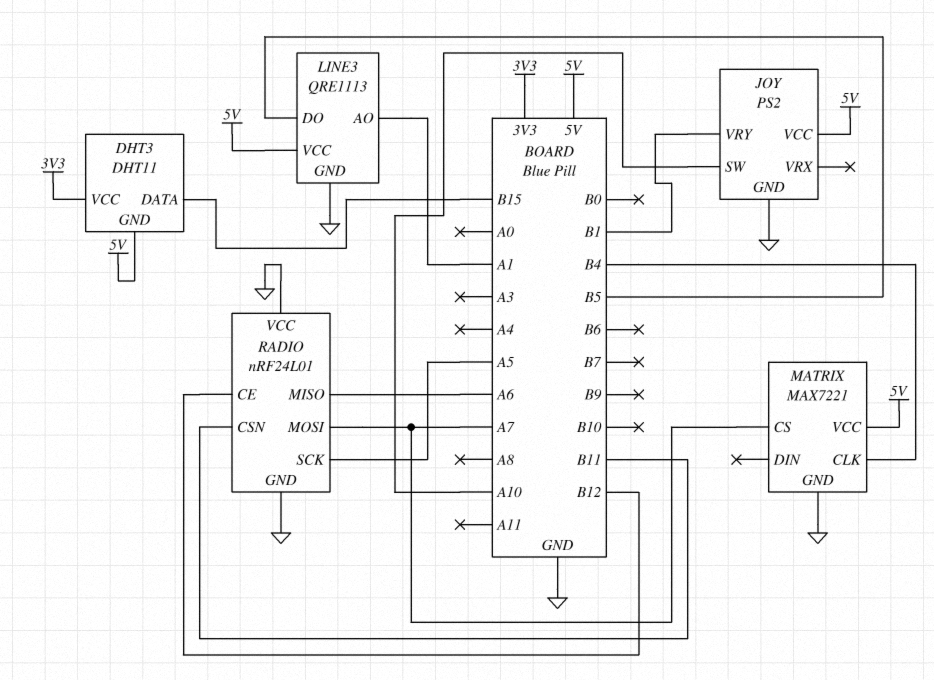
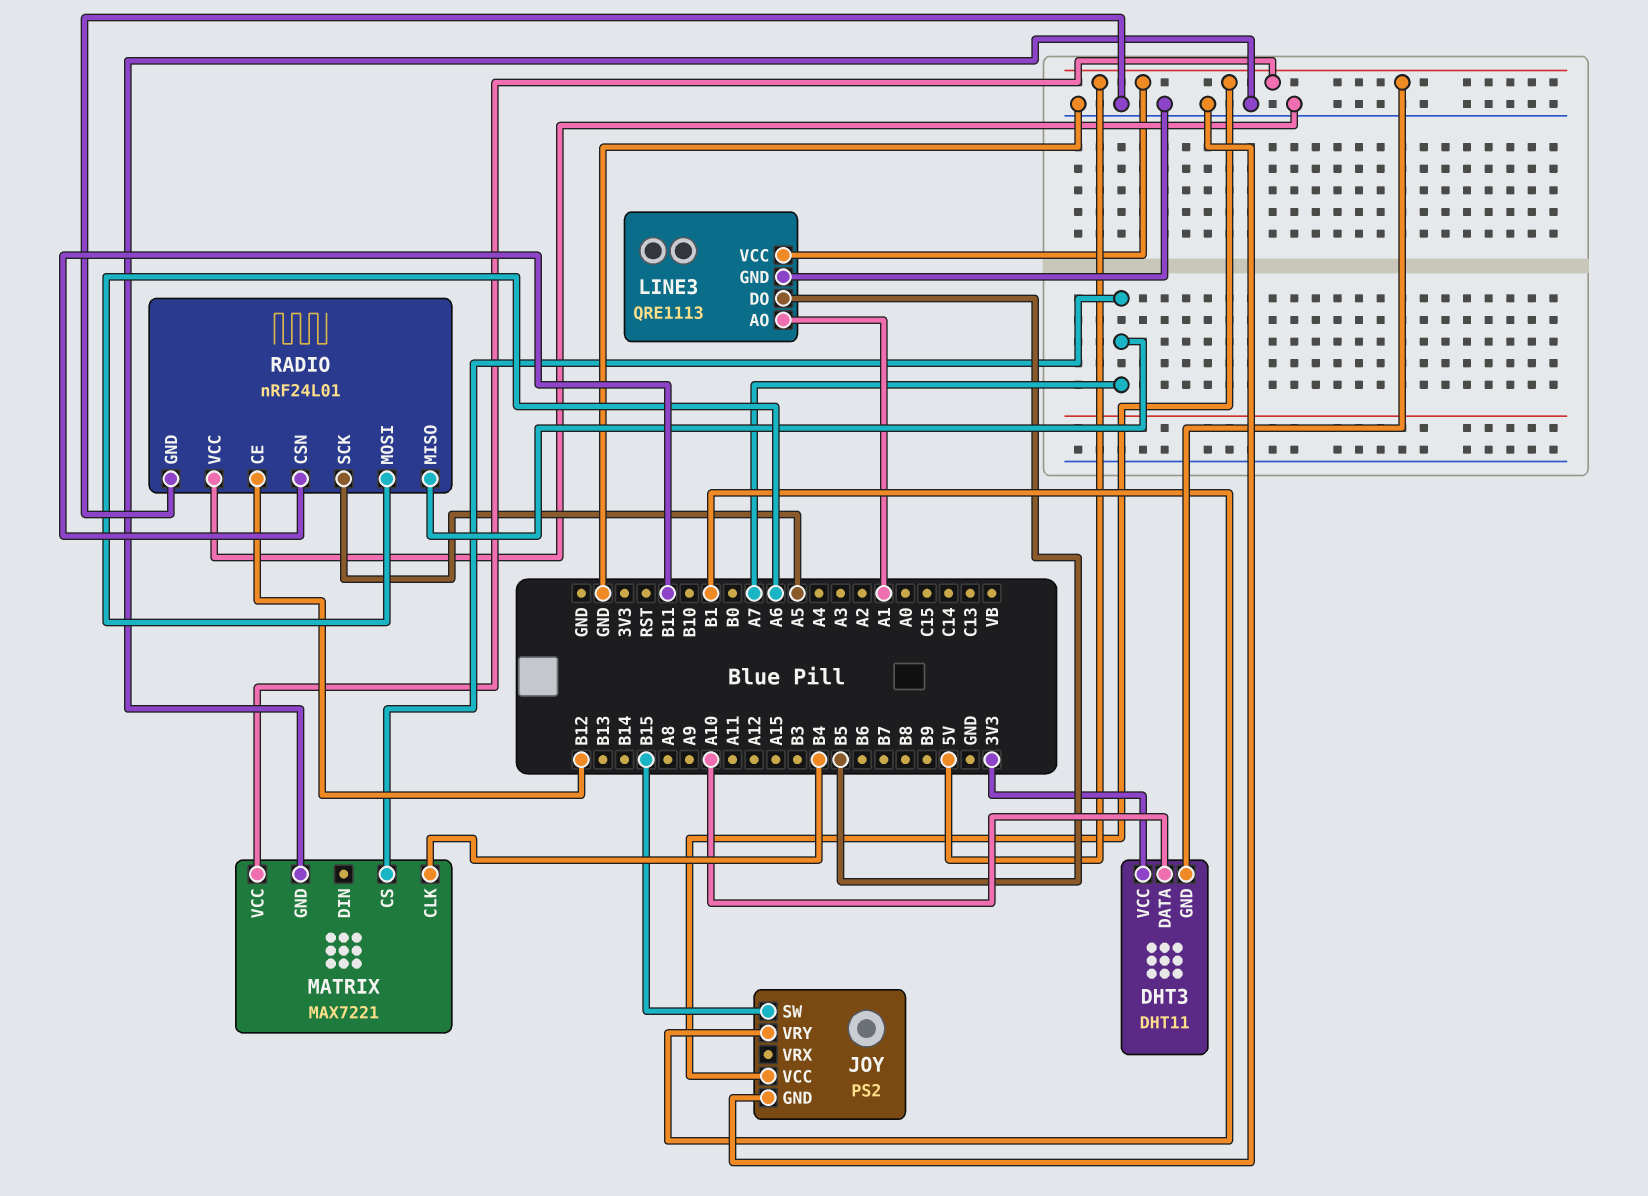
DHT3 pin DATA: B15 -> A10
JOY pin SW: A10 -> B15
RADIO pin MISO: A6 -> A7
RADIO pin MOSI: A7 -> A6

